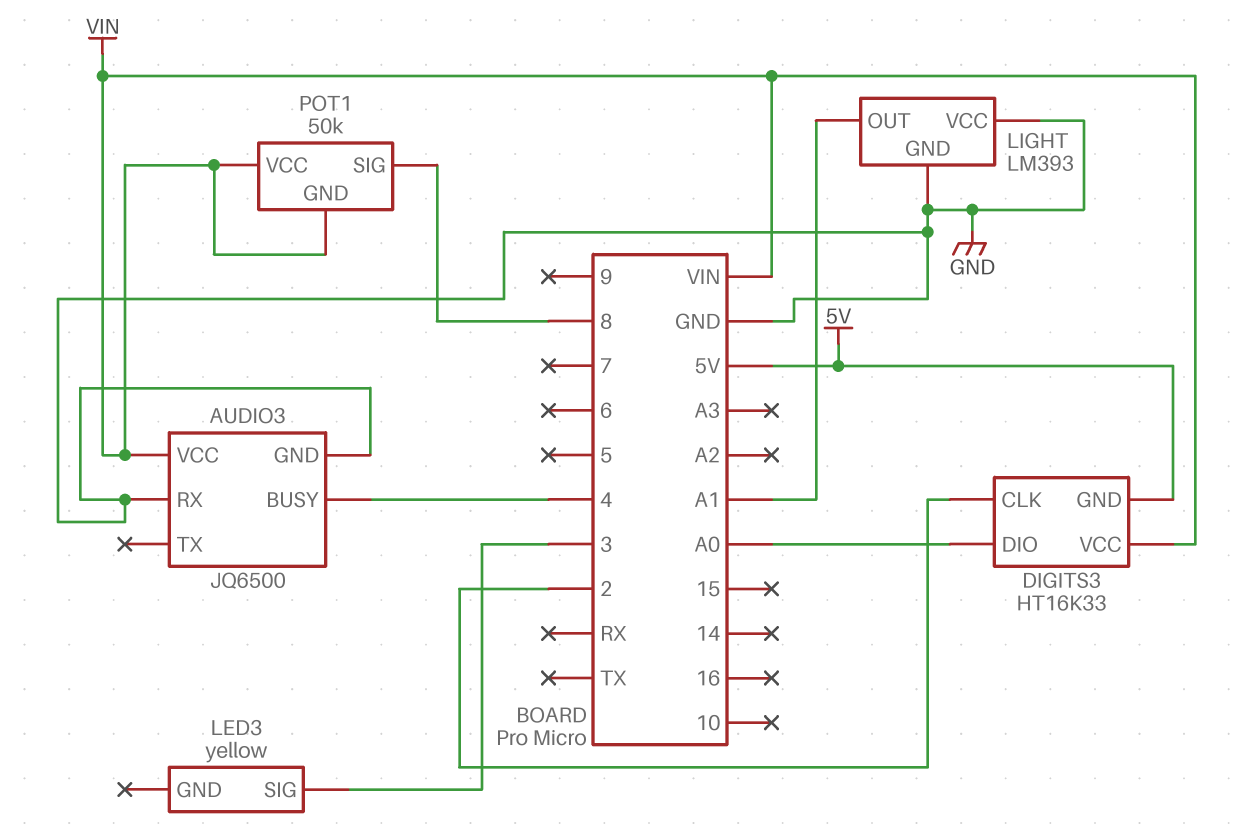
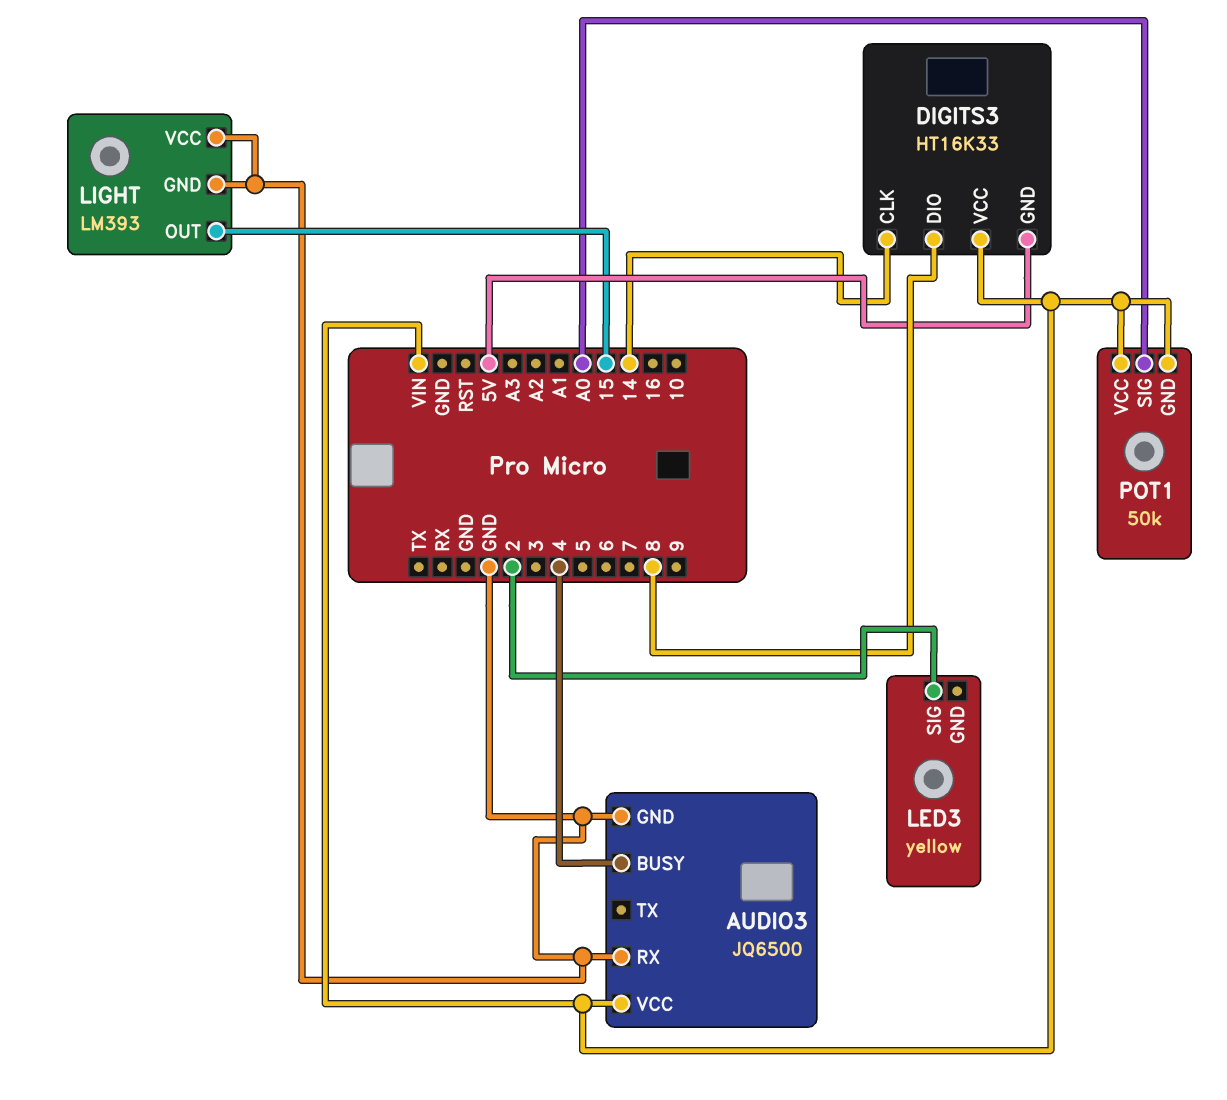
DIGITS3 pin CLK: 2 -> 14
DIGITS3 pin DIO: A0 -> 8
LED3 pin SIG: 3 -> 2
LIGHT pin OUT: A1 -> 15
POT1 pin SIG: 8 -> A0

